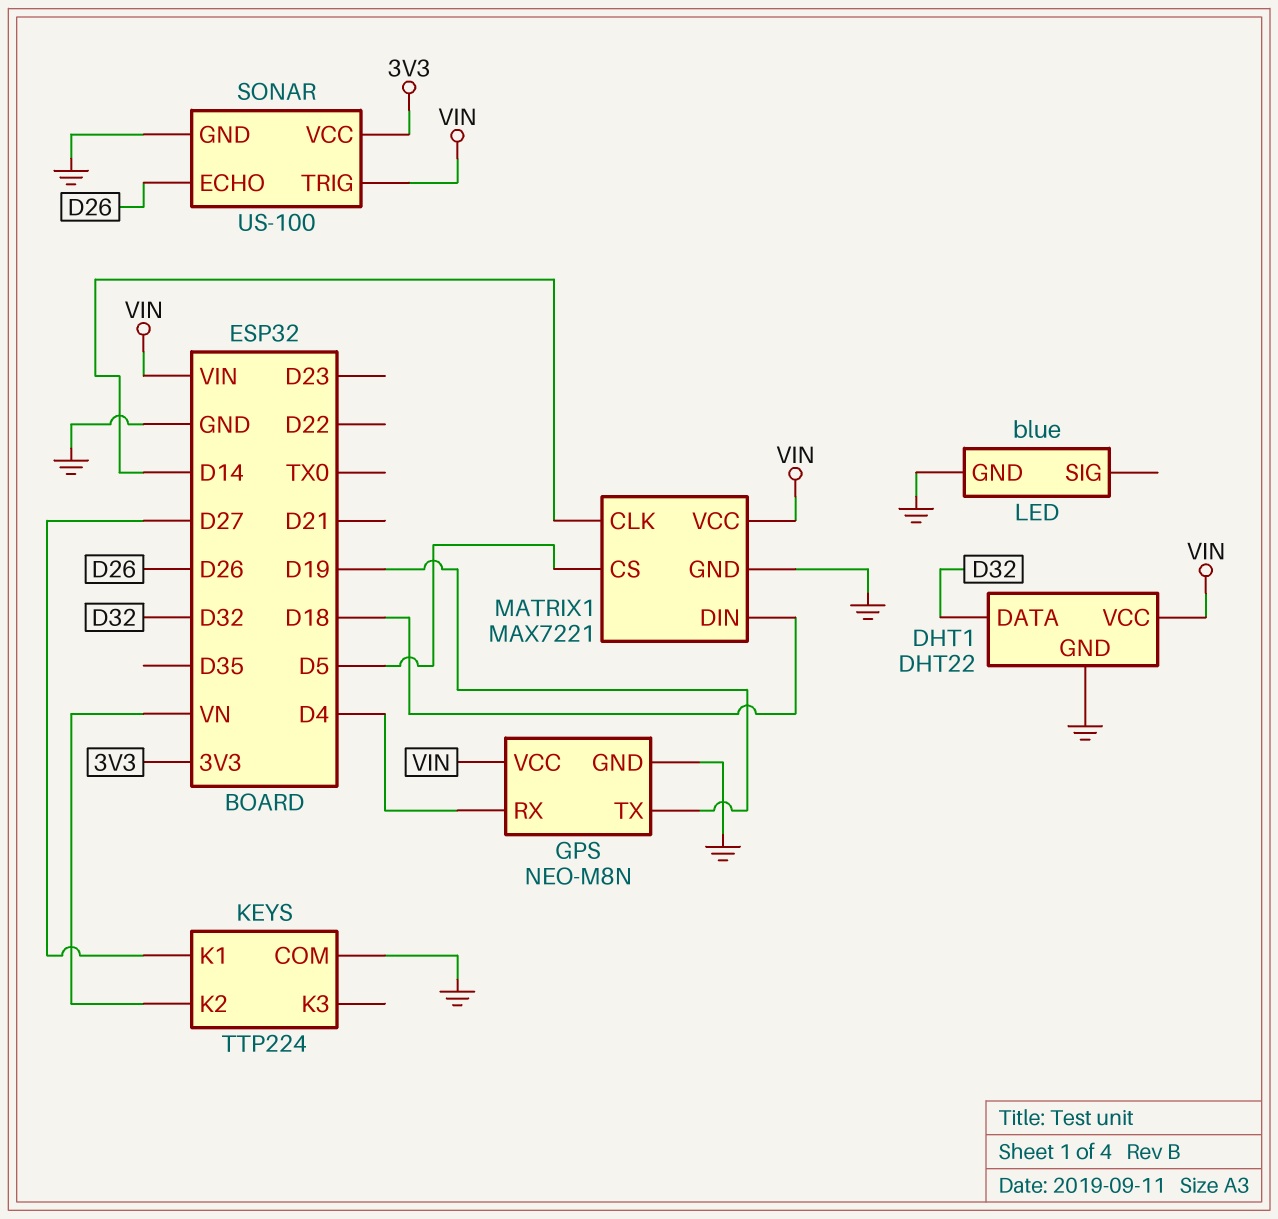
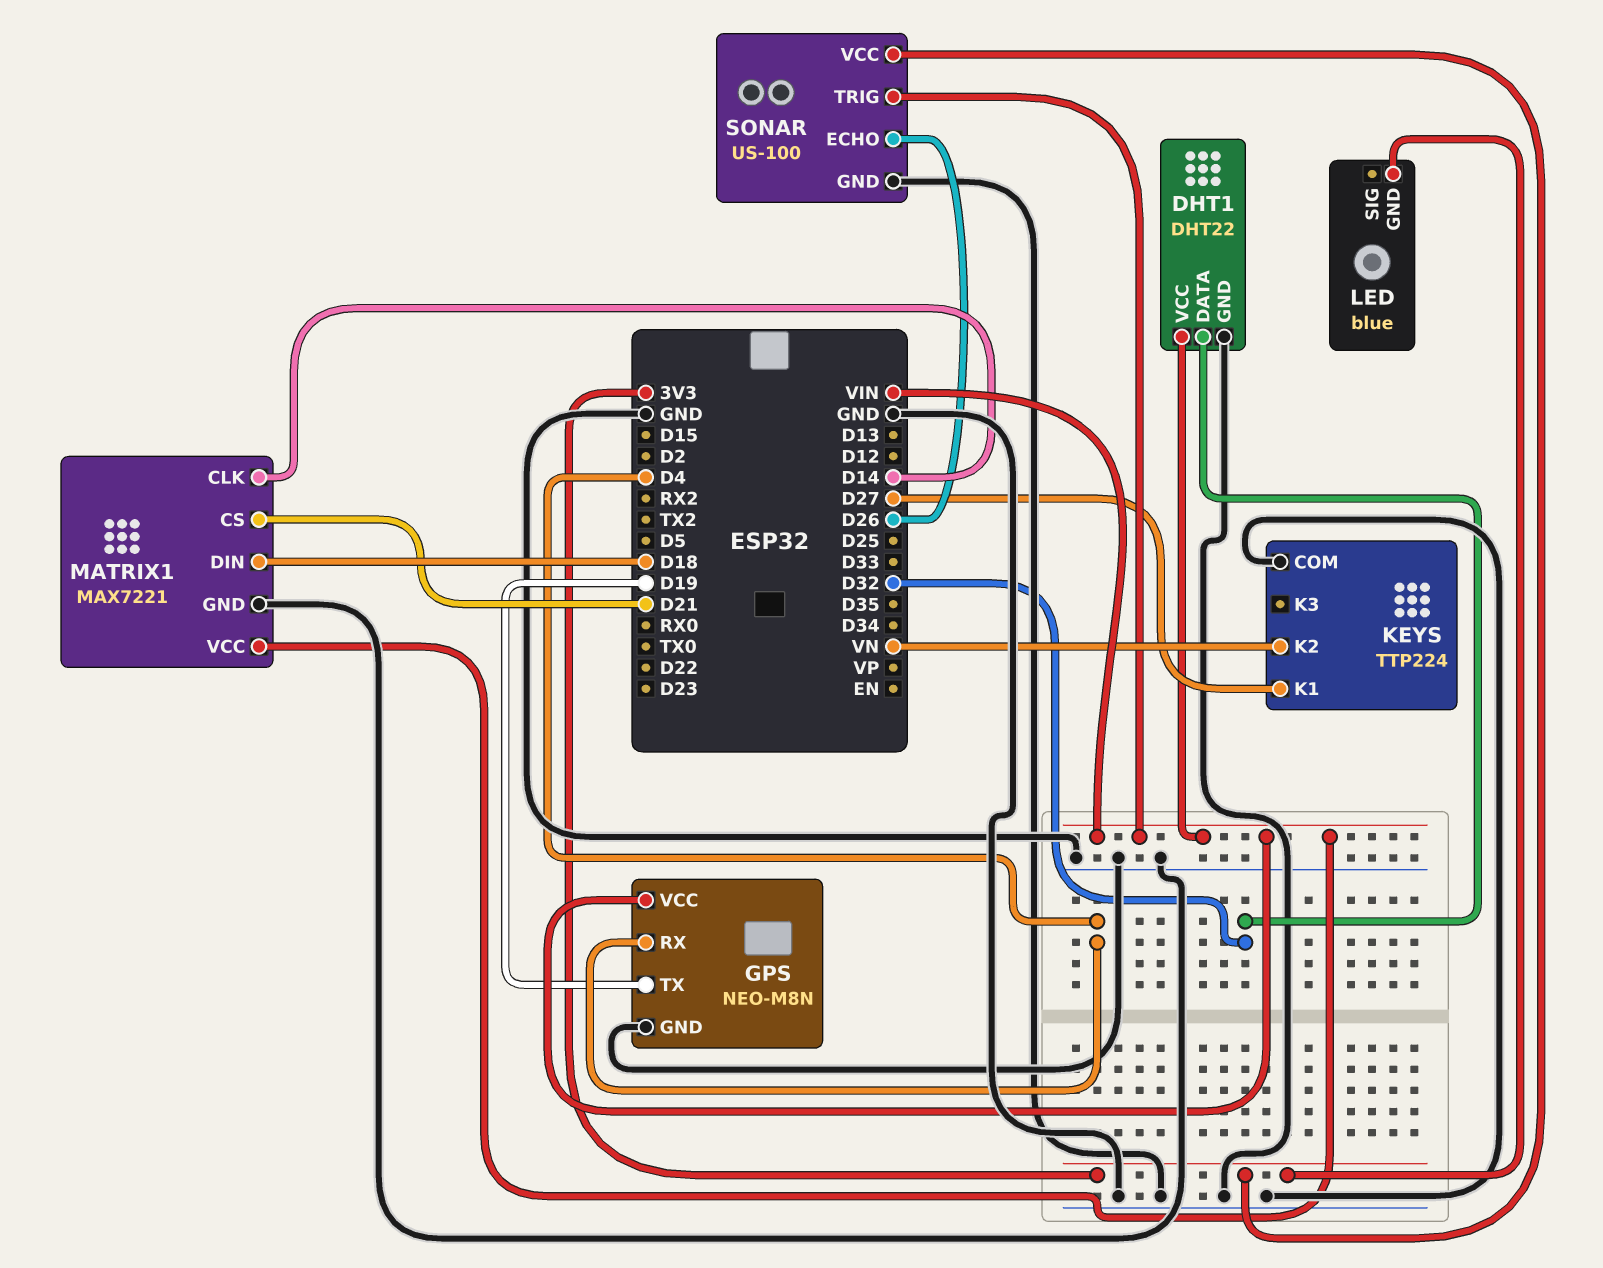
LED pin GND: GND -> 3V3
MATRIX1 pin CS: D5 -> D21

